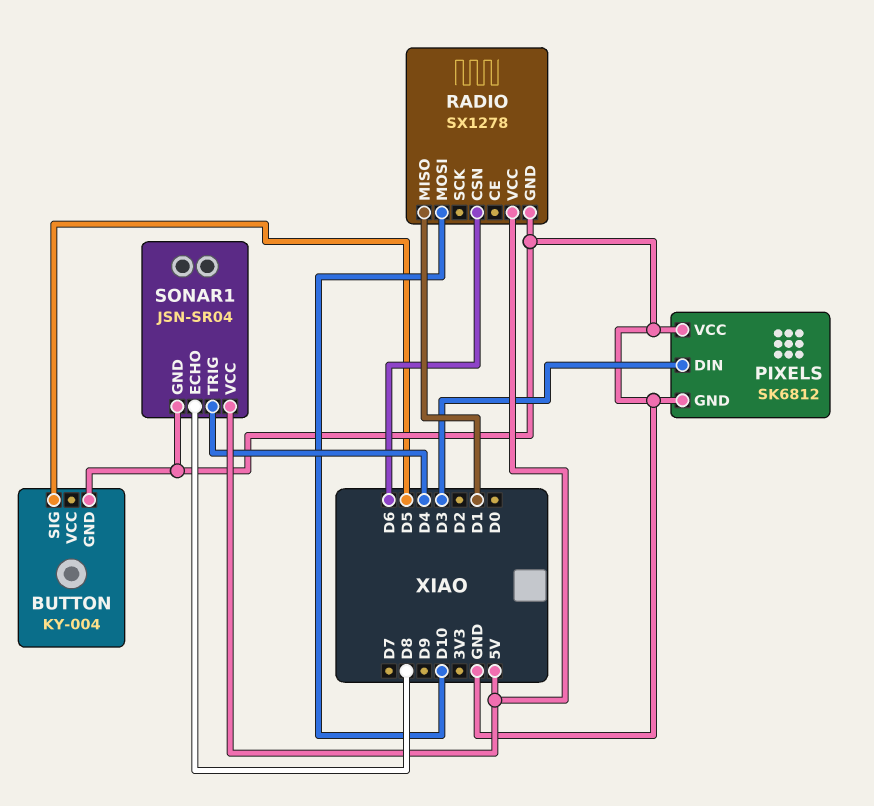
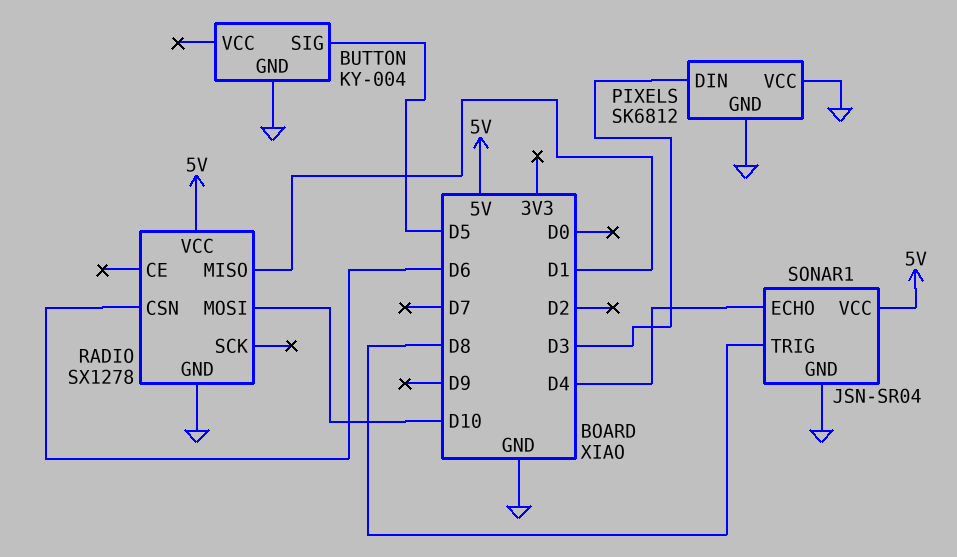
SONAR1 pin ECHO: D8 -> D4
SONAR1 pin TRIG: D4 -> D8

